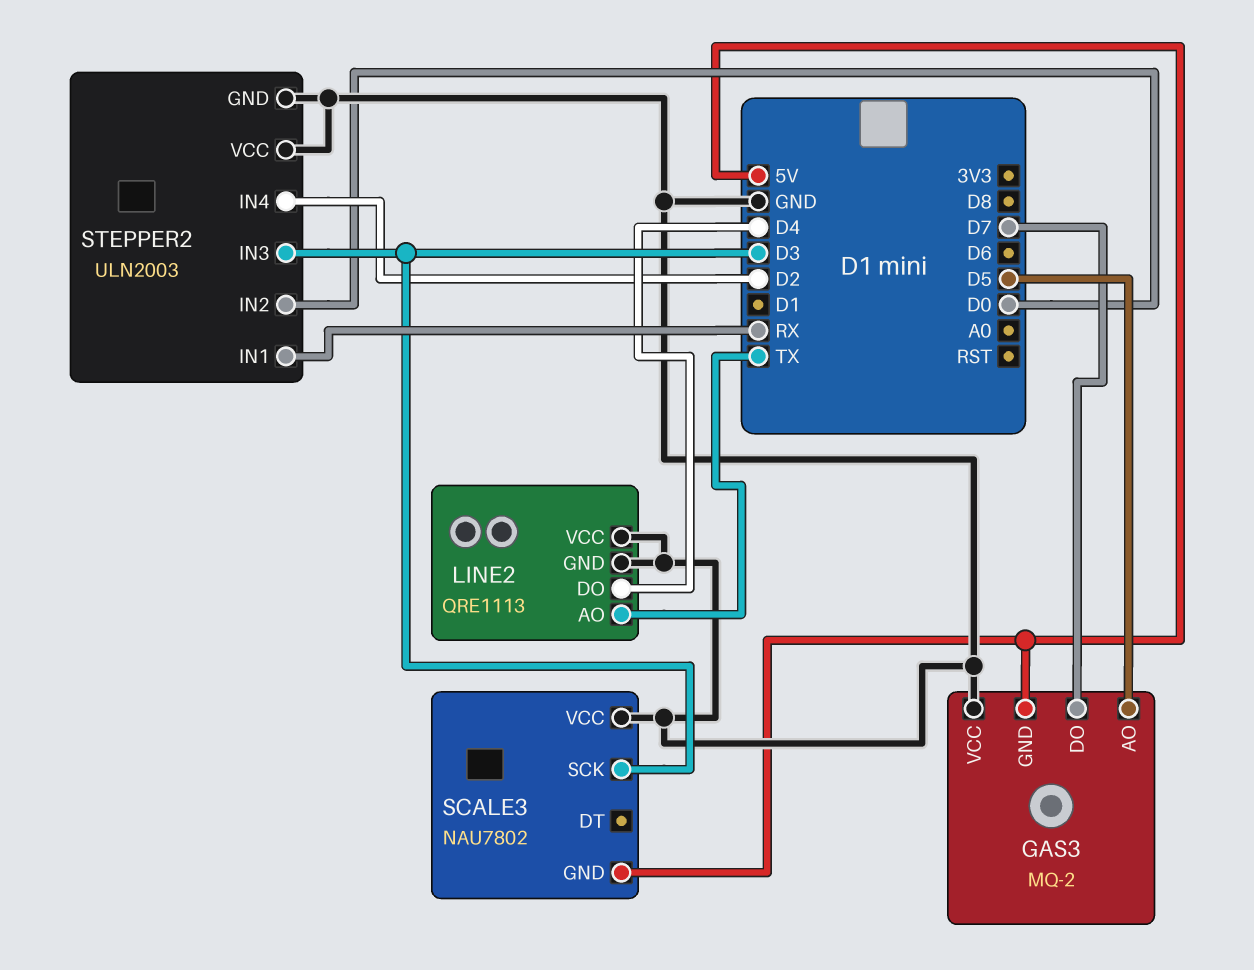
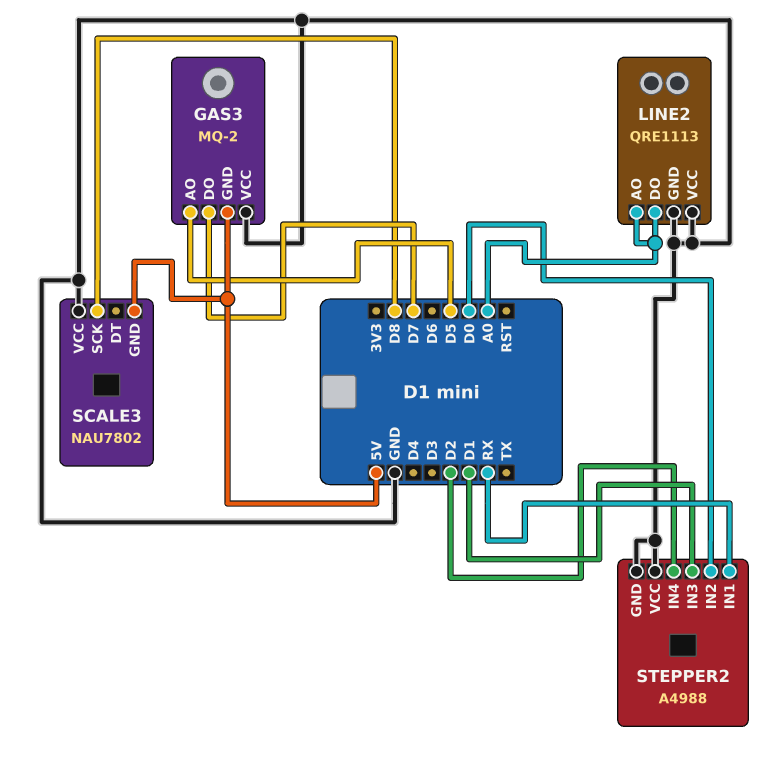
LINE2 pin AO: TX -> A0
LINE2 pin DO: D4 -> A0
SCALE3 pin SCK: D3 -> D8
STEPPER2: ULN2003 -> A4988
STEPPER2 pin IN3: D3 -> D1

